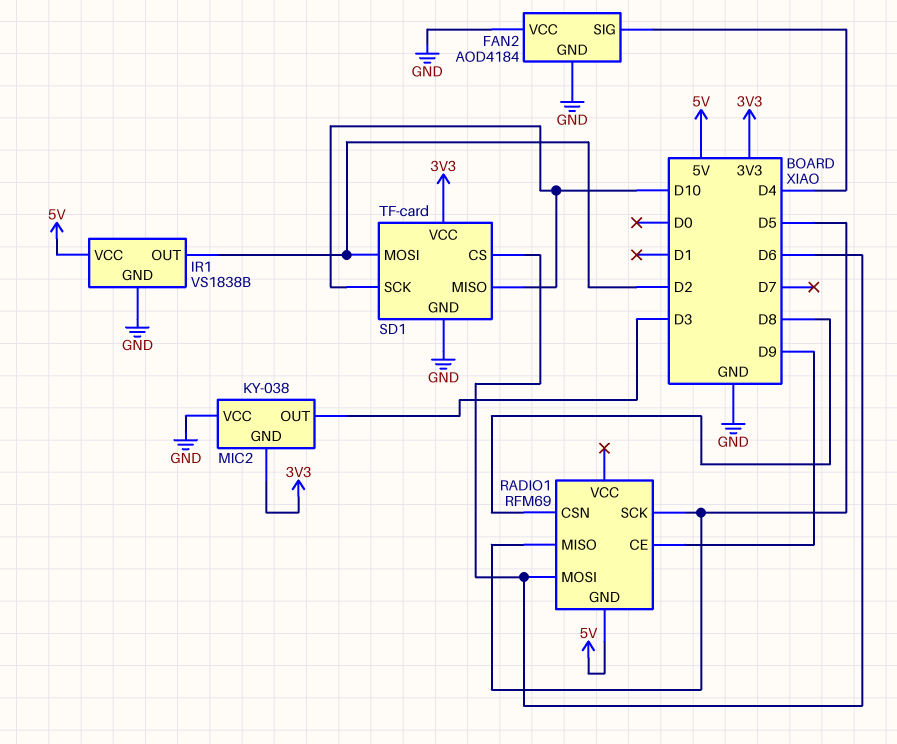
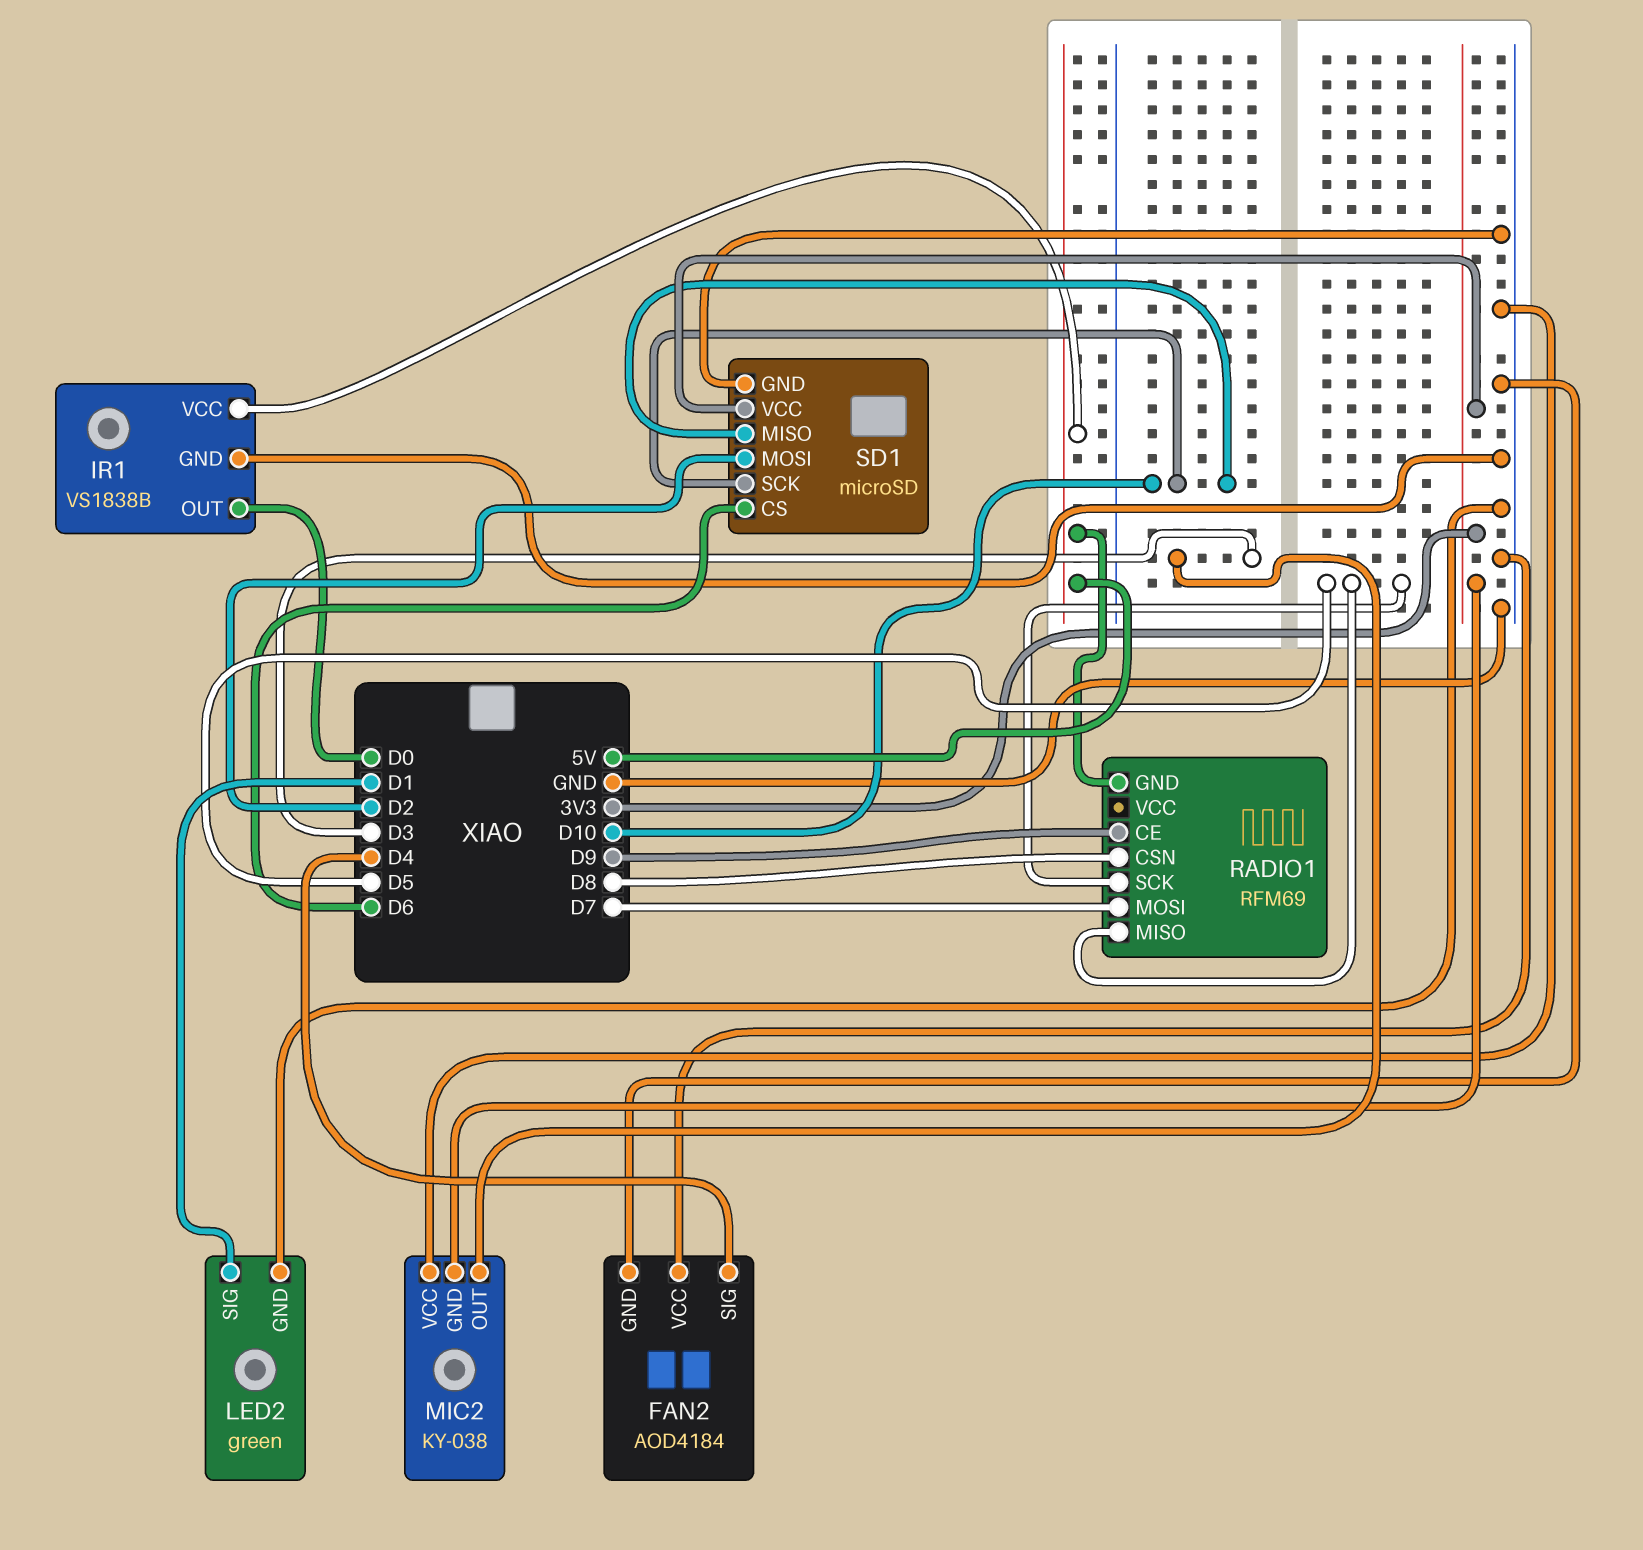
IR1 pin OUT: D2 -> D0
LED2: none -> green
LED2 pin GND: none -> GND
LED2 pin SIG: none -> D1
RADIO1 pin MOSI: D6 -> D7
SD1: TF-card -> microSD

